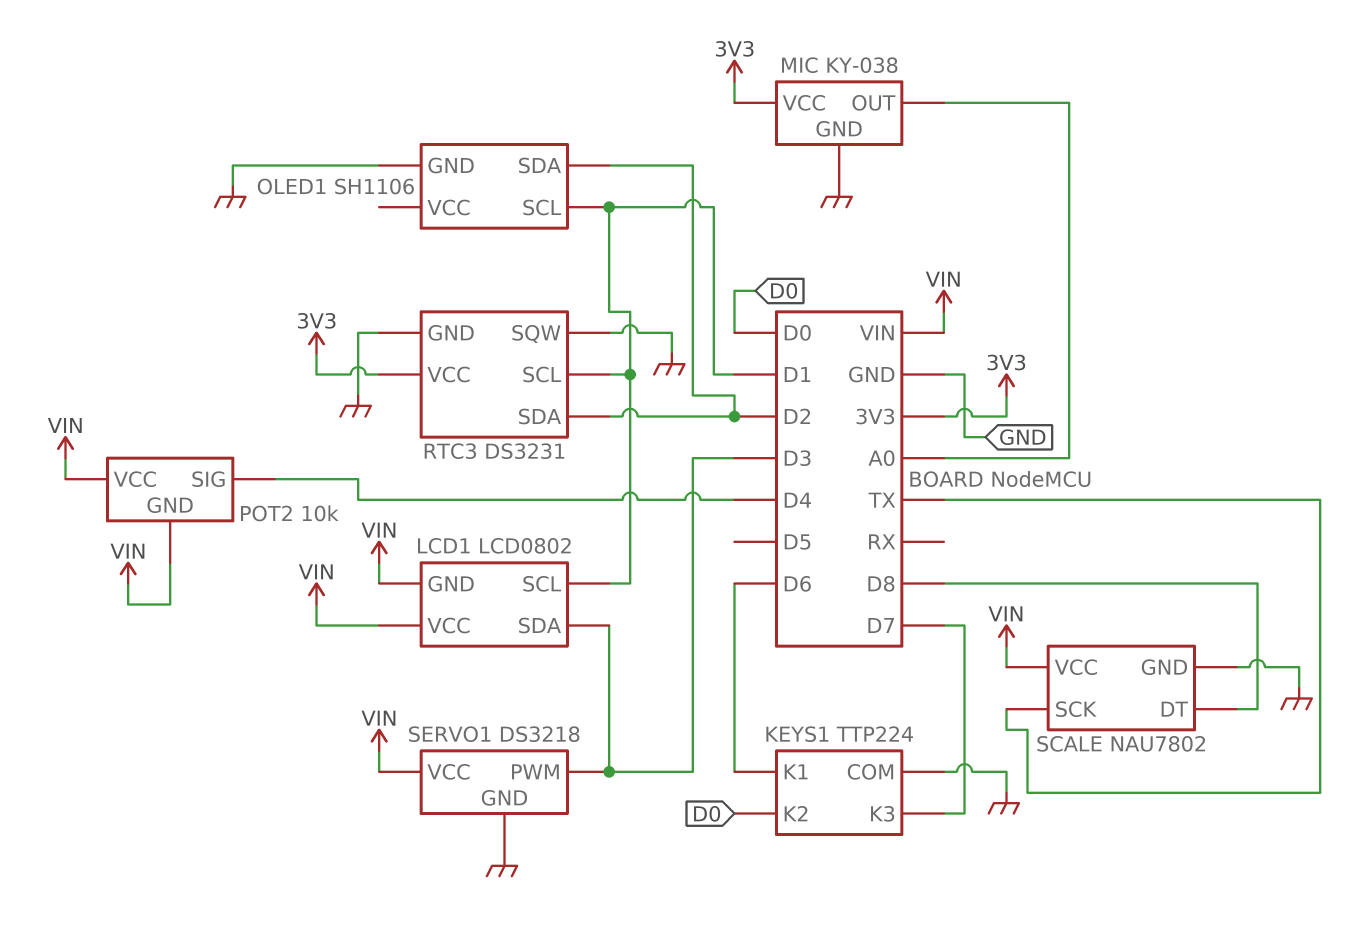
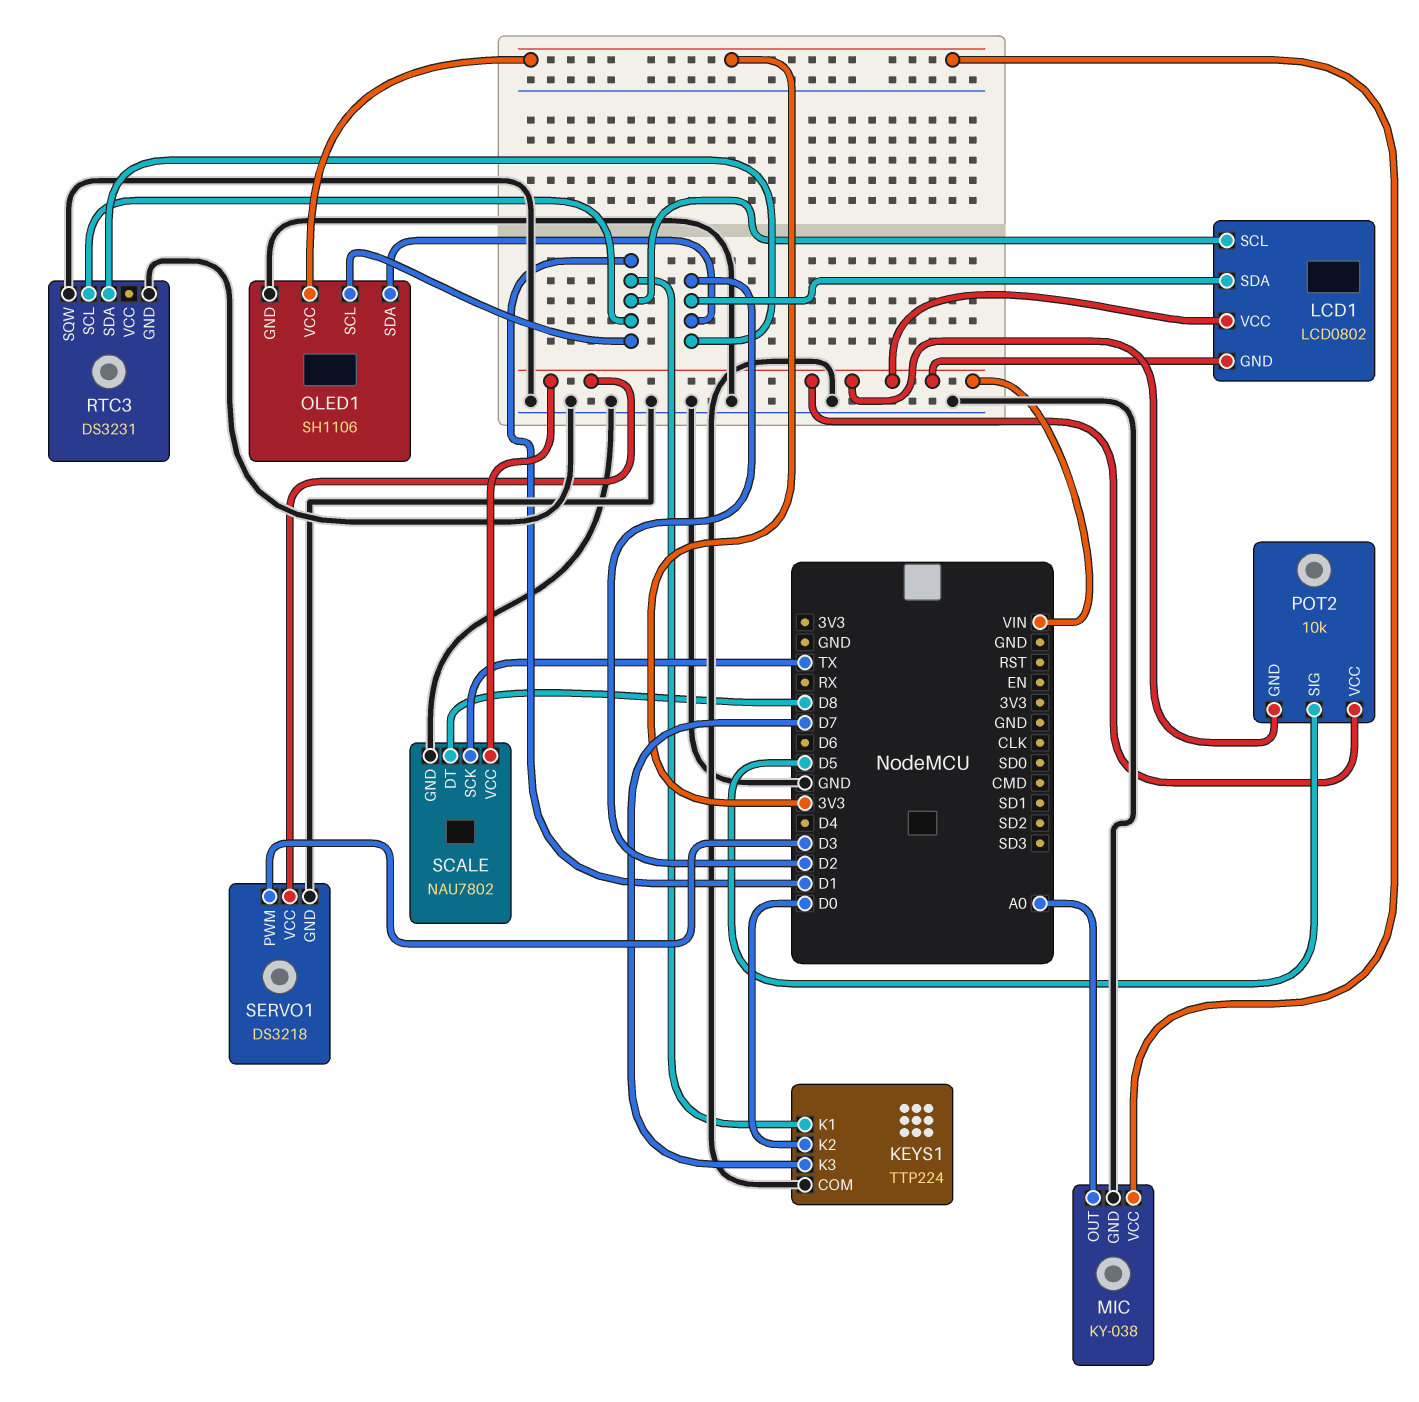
KEYS1 pin K1: D6 -> D1
LCD1 pin SDA: D3 -> D2
OLED1 pin VCC: none -> 3V3
POT2 pin SIG: D4 -> D5
RTC3 pin VCC: 3V3 -> none

